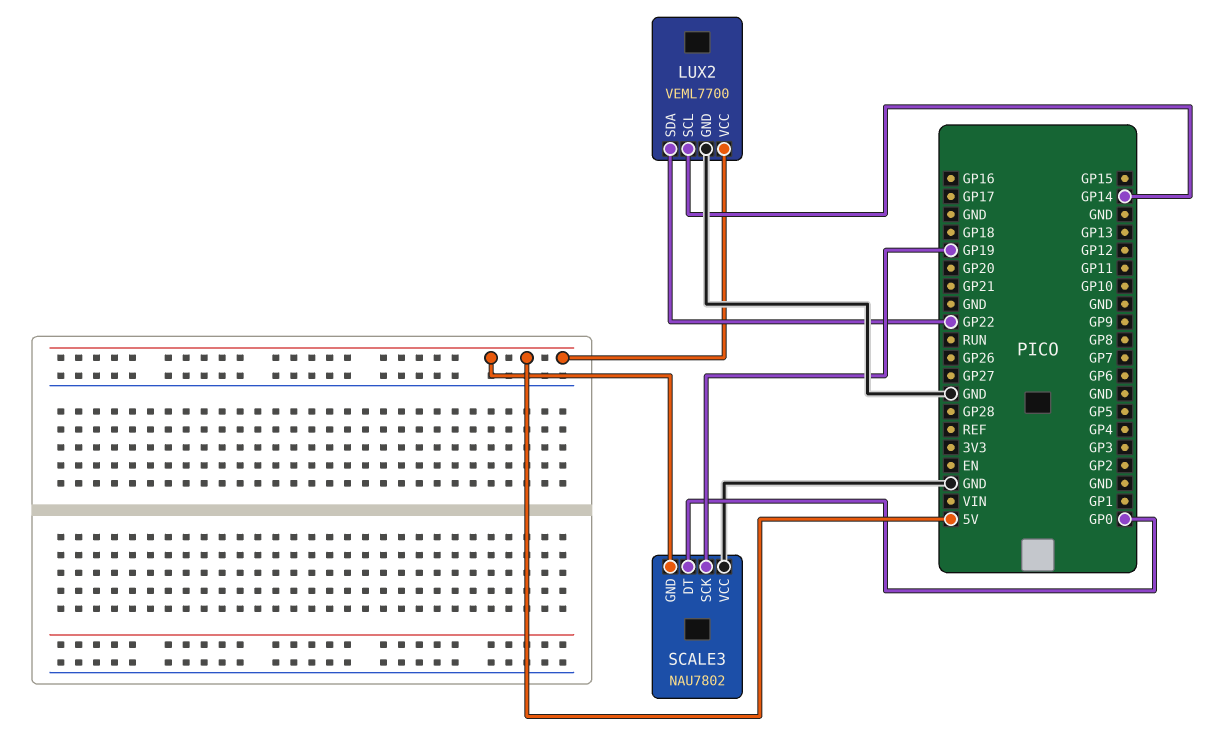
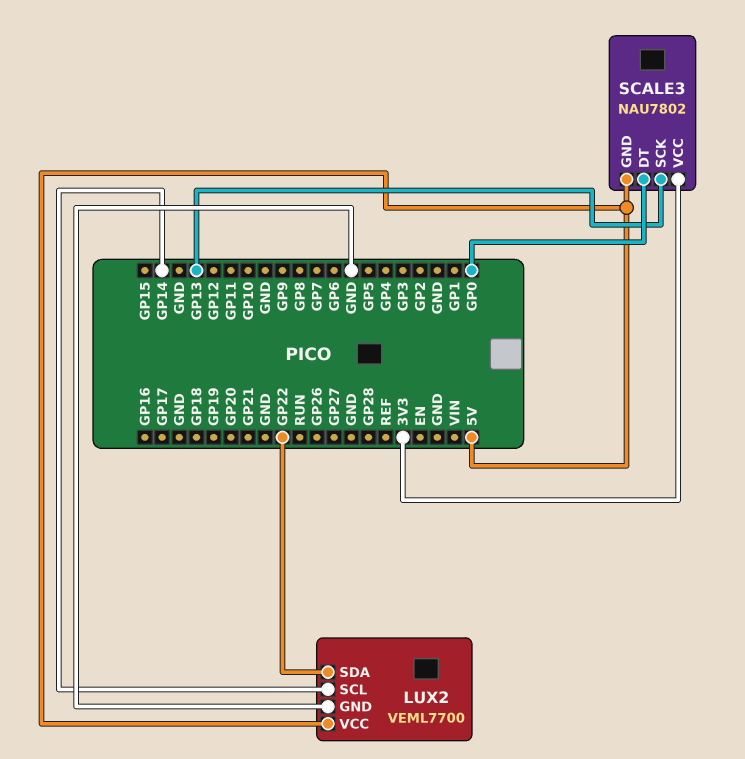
SCALE3 pin SCK: GP19 -> GP13
SCALE3 pin VCC: GND -> 3V3

